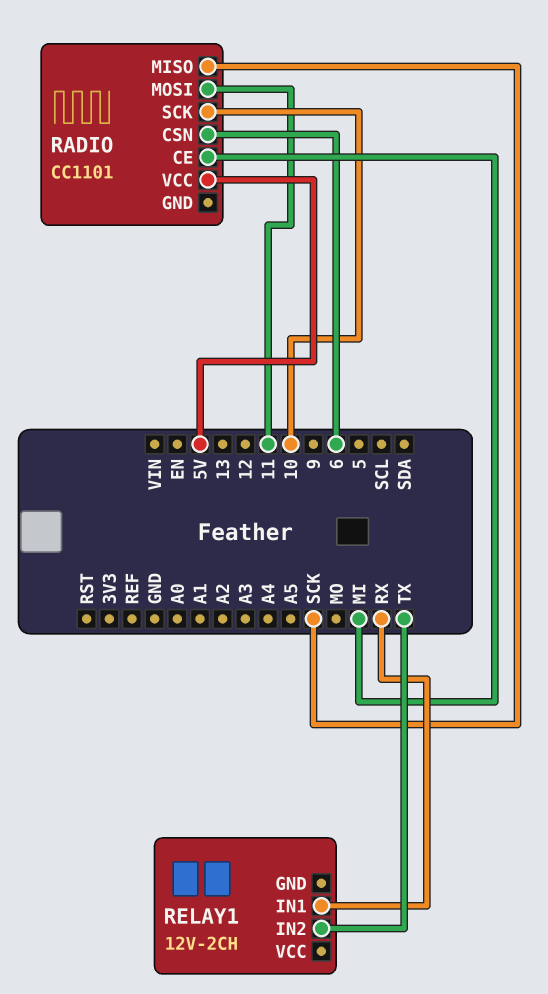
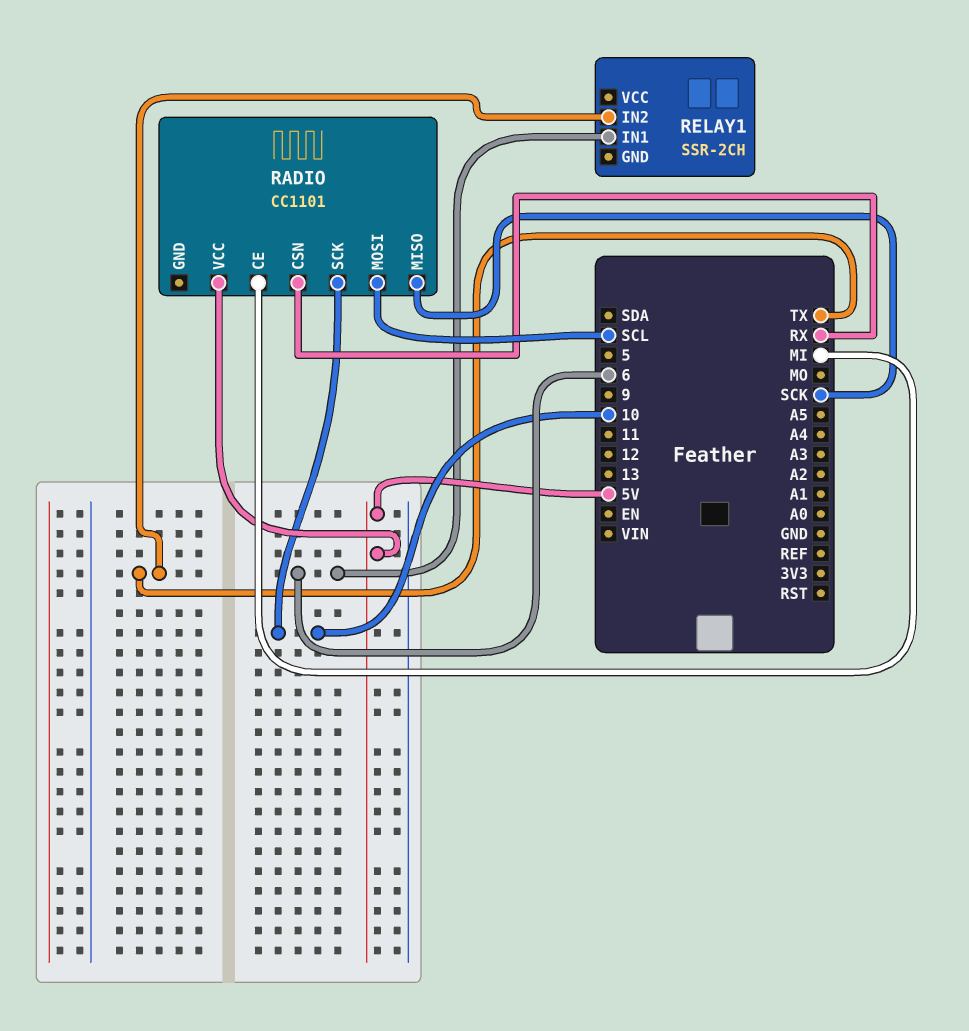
RADIO pin CSN: 6 -> RX
RADIO pin MOSI: 11 -> SCL
RELAY1: 12V-2CH -> SSR-2CH
RELAY1 pin IN1: RX -> 6

